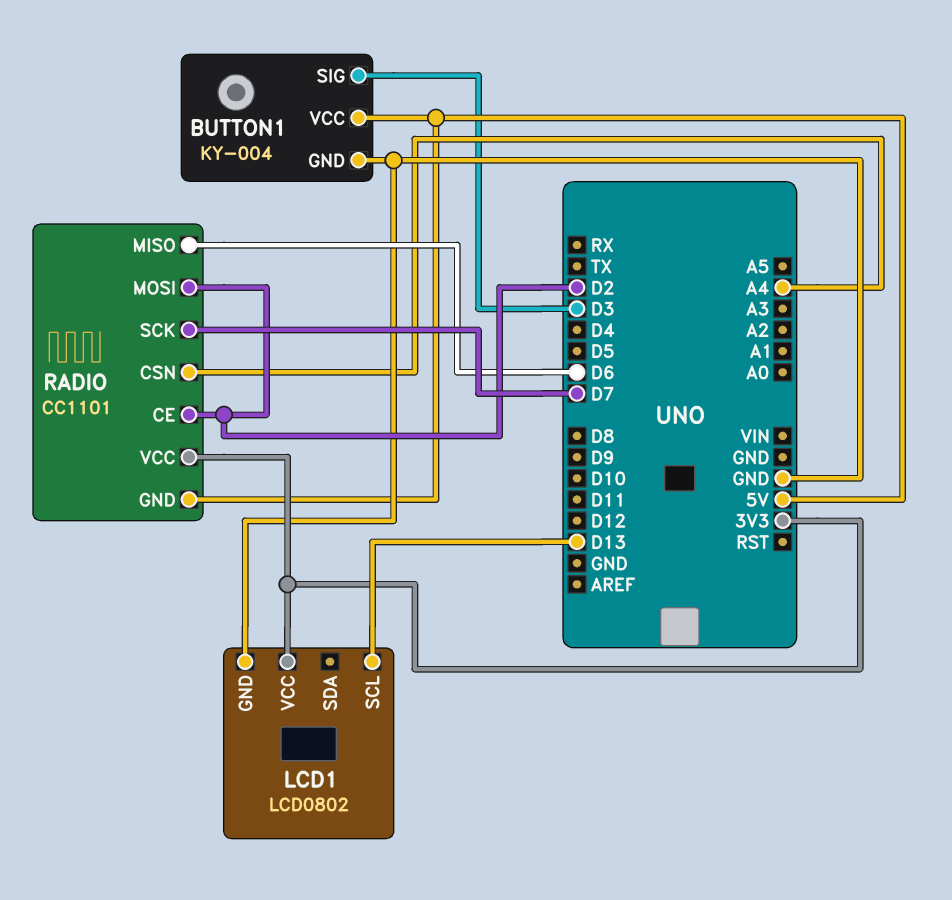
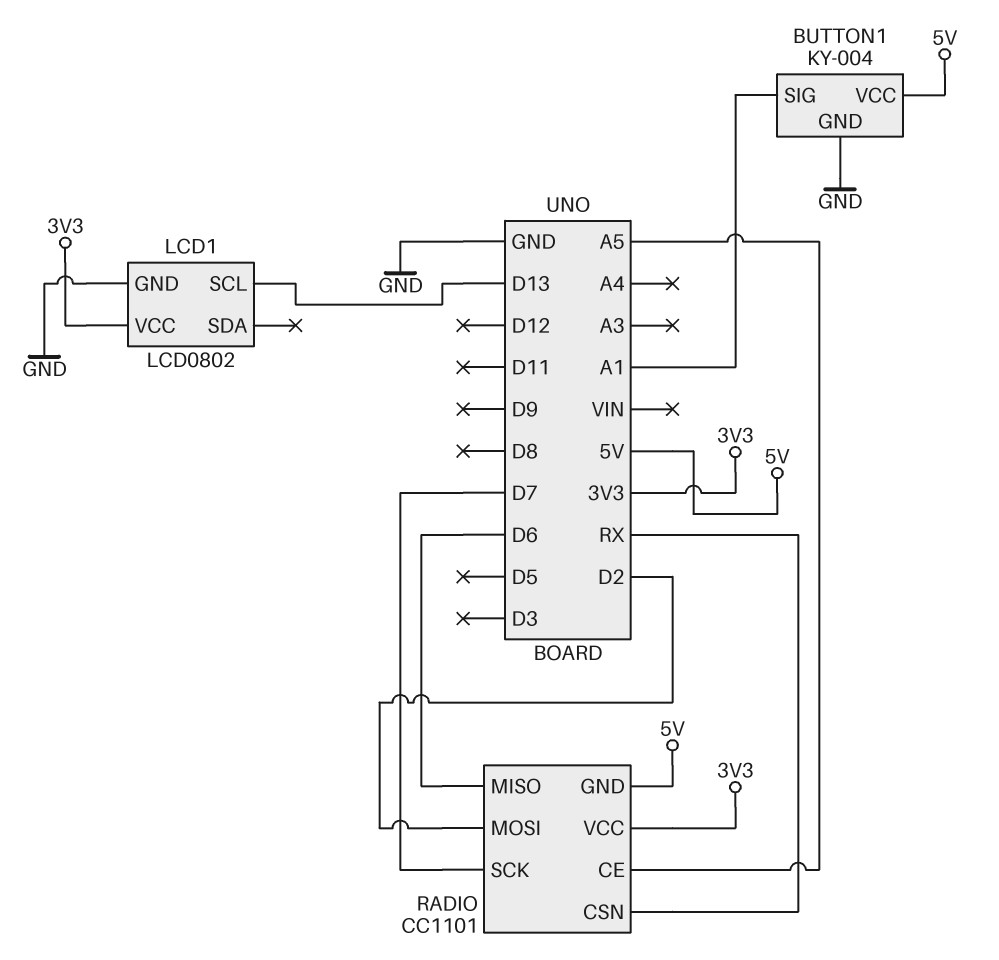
BUTTON1 pin SIG: D3 -> A1
RADIO pin CE: D2 -> A5
RADIO pin CSN: A4 -> RX

